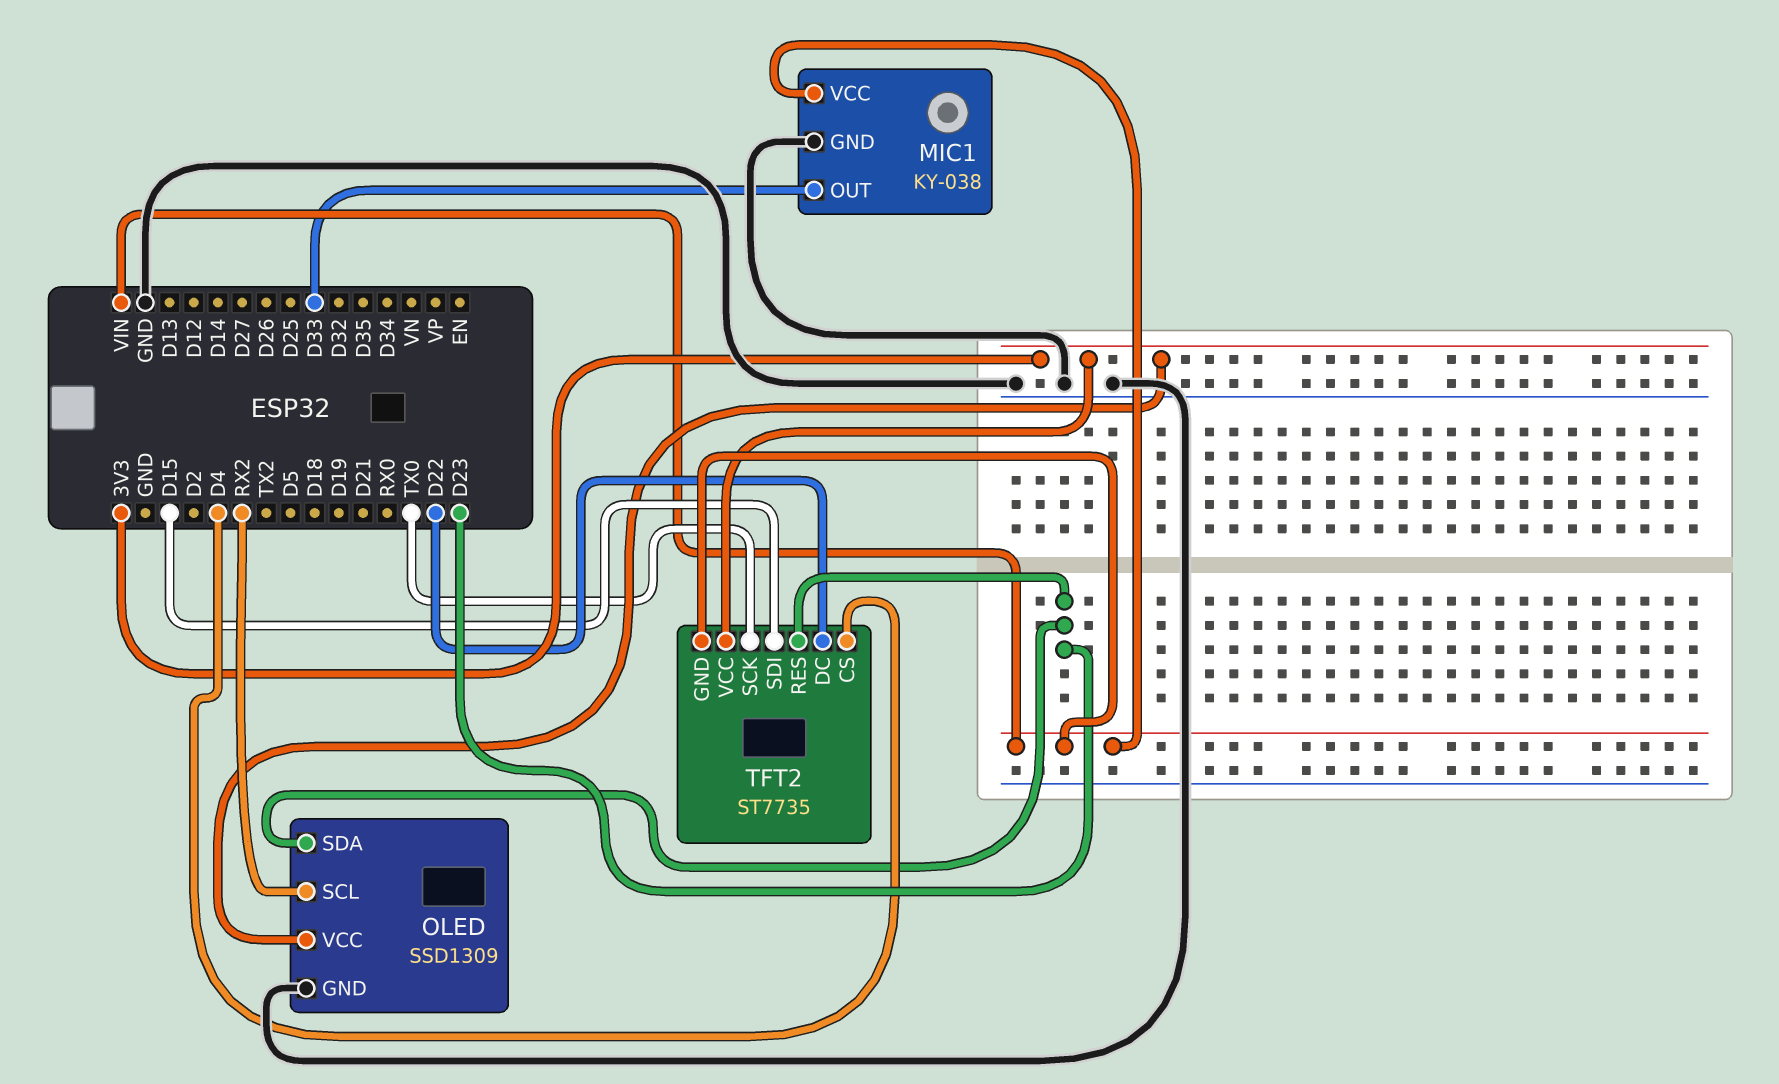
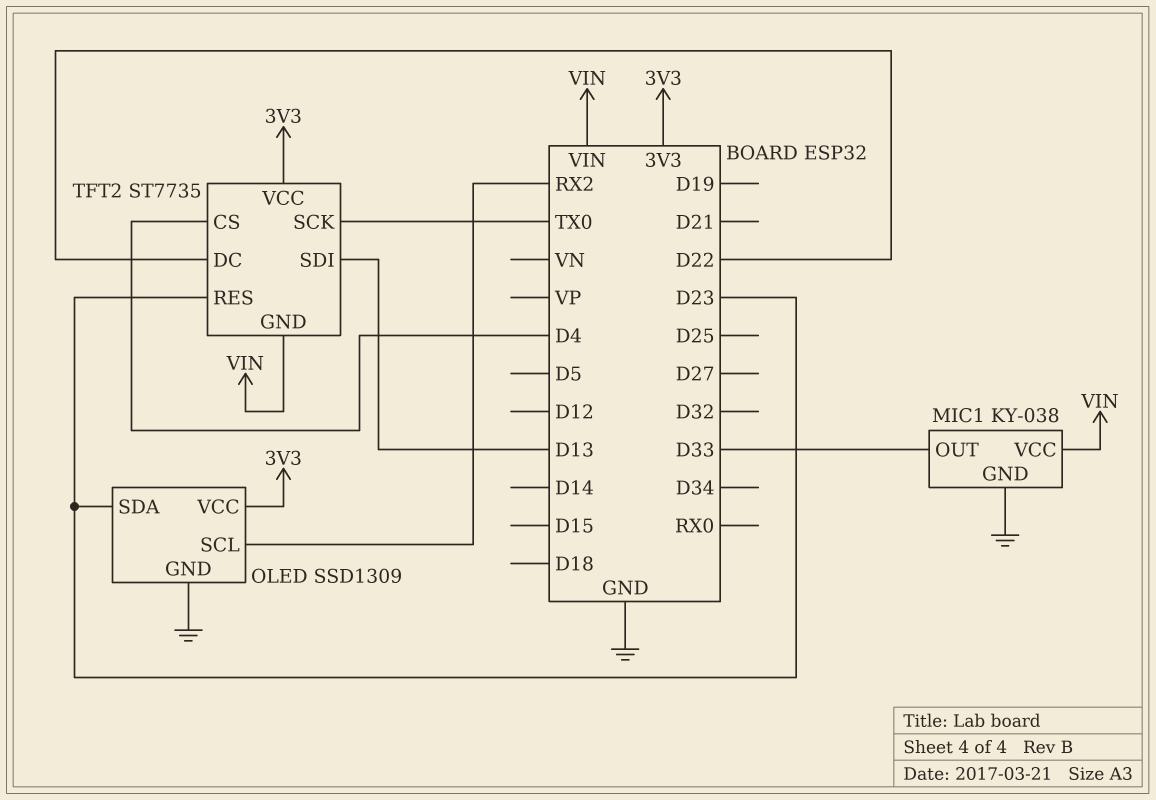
TFT2 pin SDI: D15 -> D13

